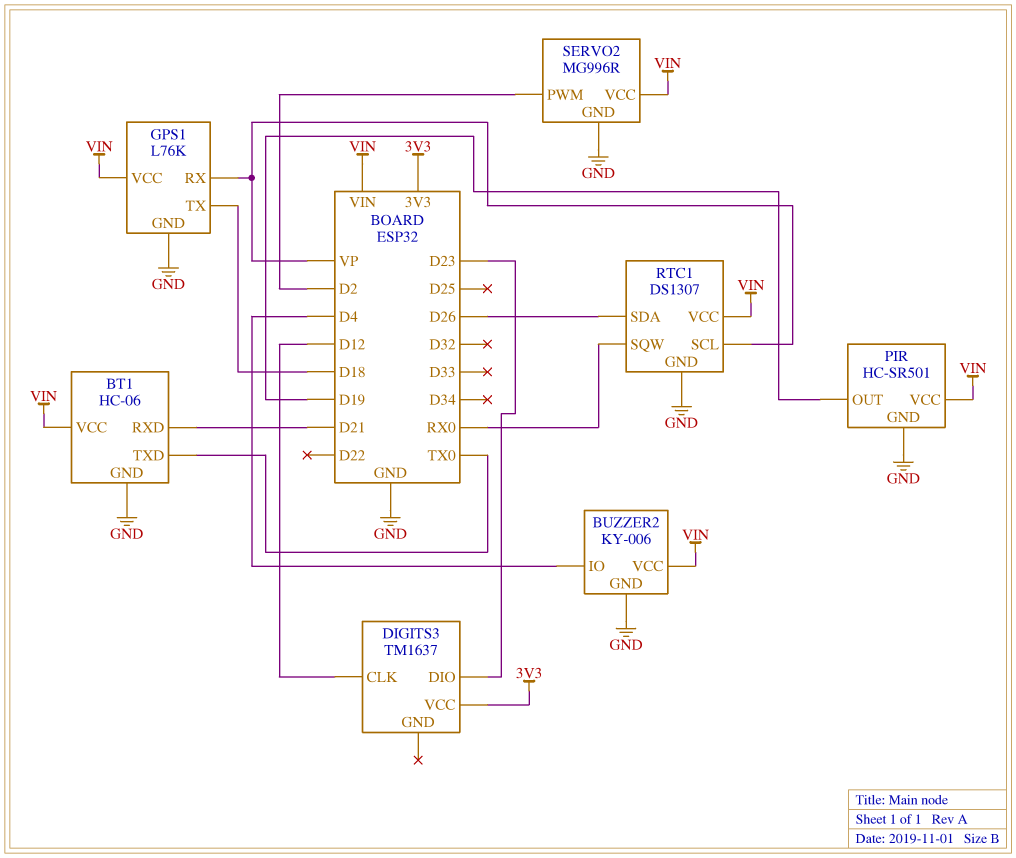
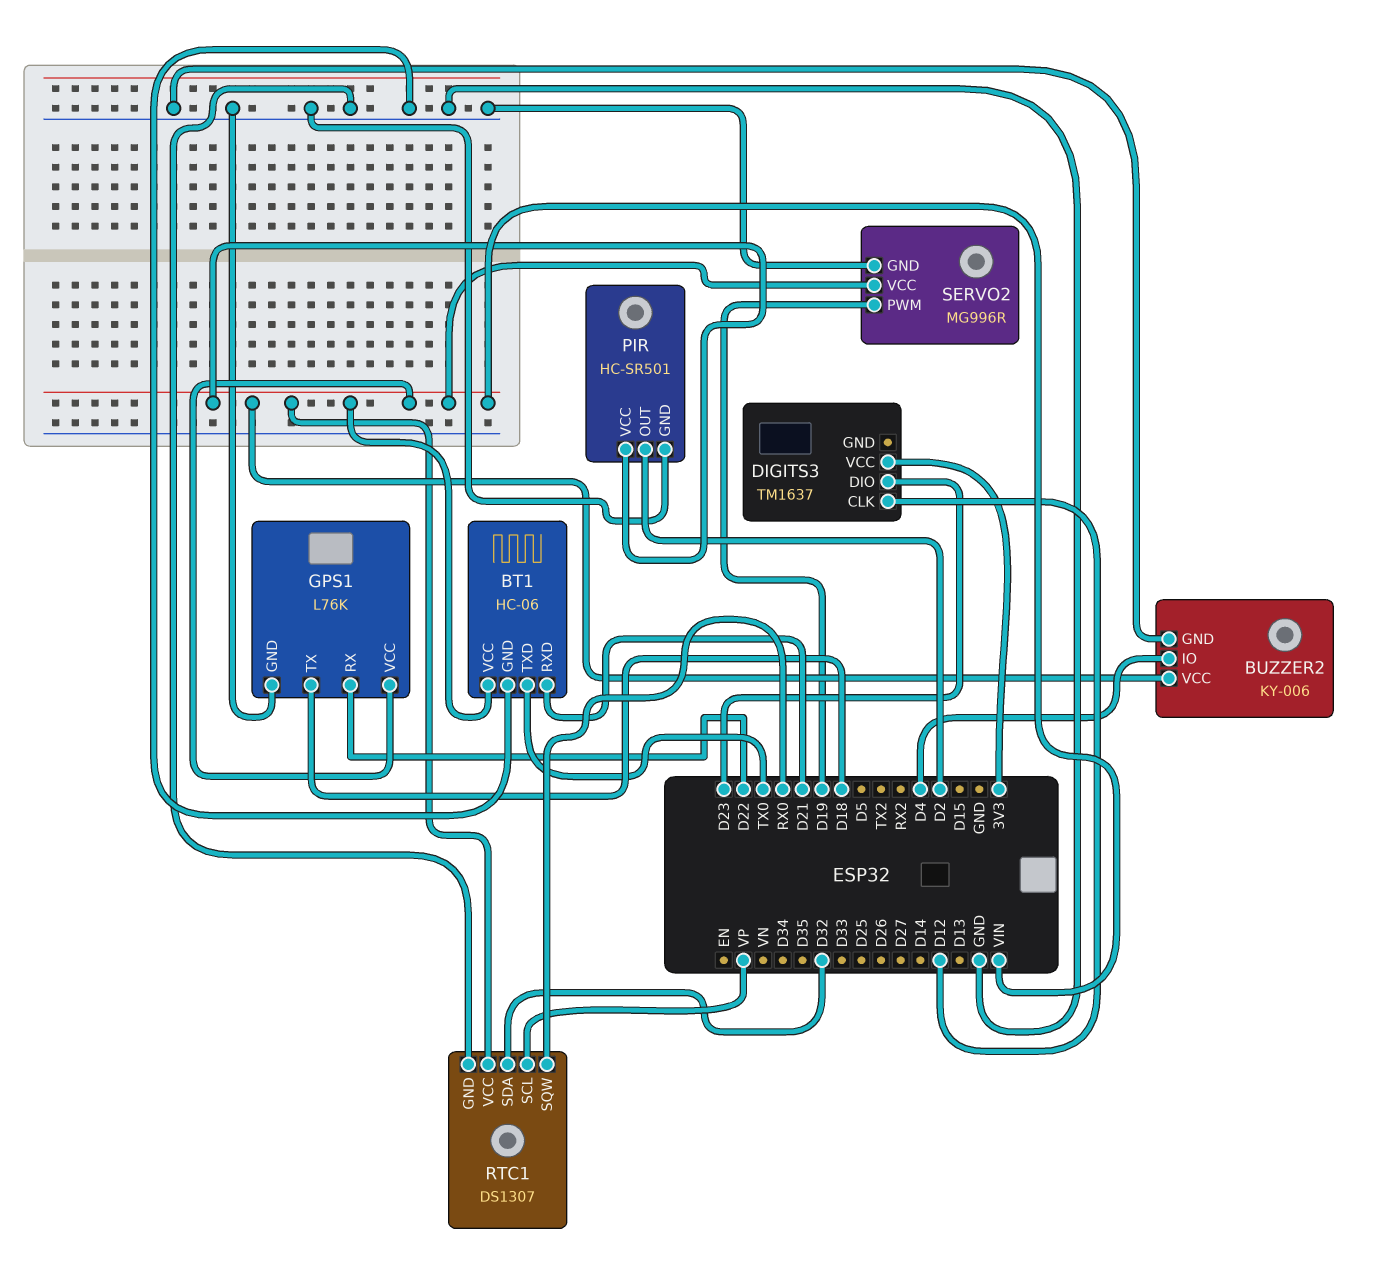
GPS1 pin RX: VP -> D22
PIR pin OUT: D19 -> D2
RTC1 pin SDA: D26 -> D32
SERVO2 pin PWM: D2 -> D19

